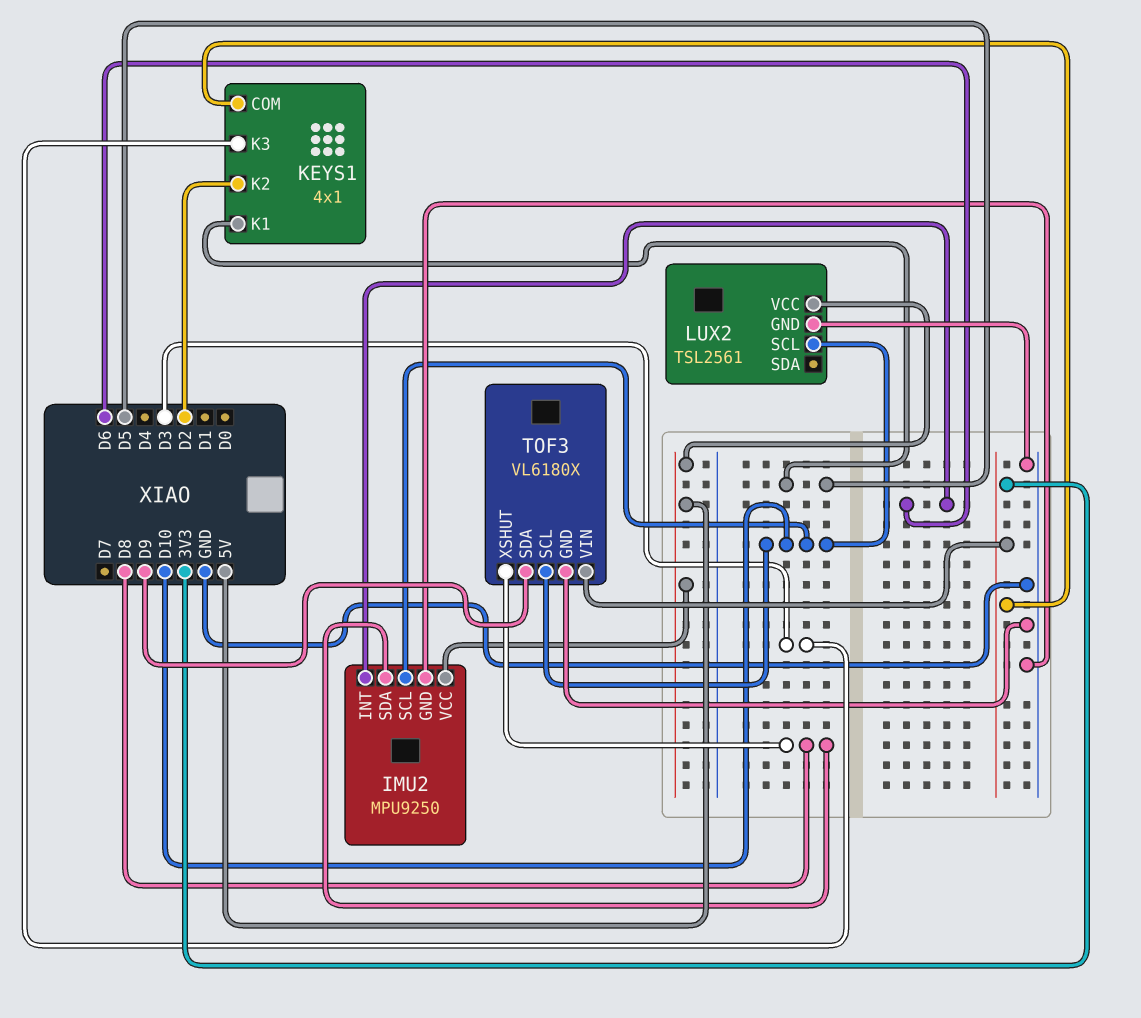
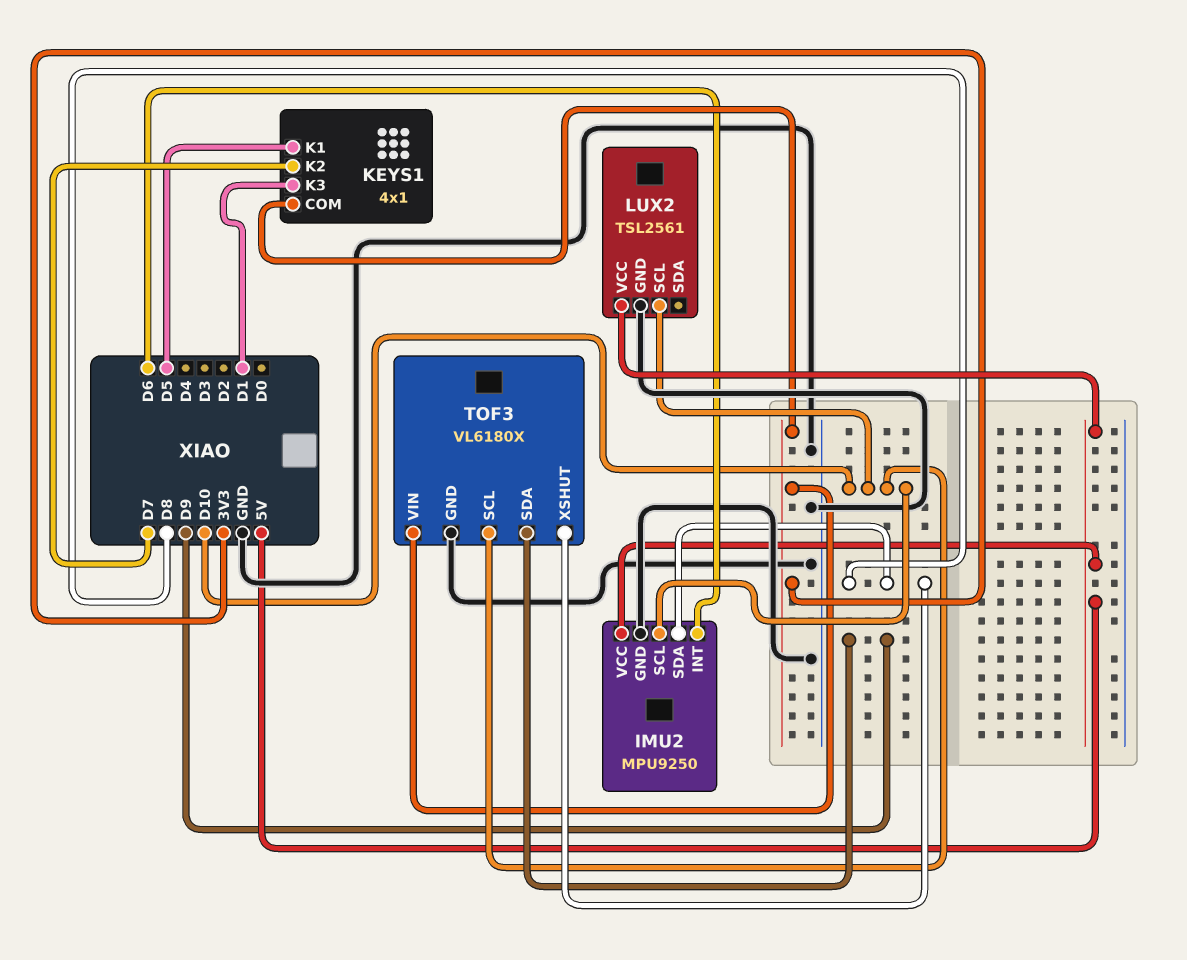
KEYS1 pin K2: D2 -> D7
KEYS1 pin K3: D3 -> D1

